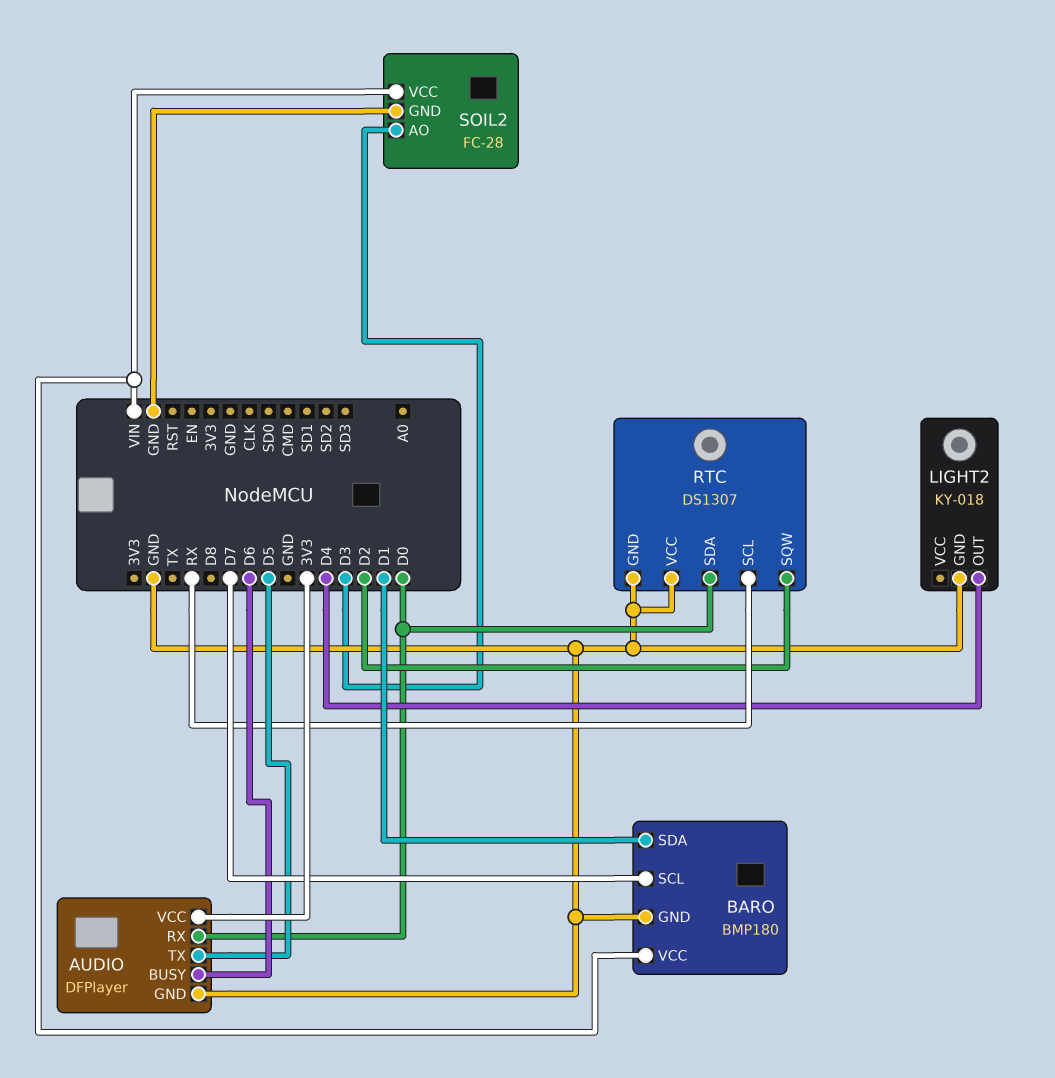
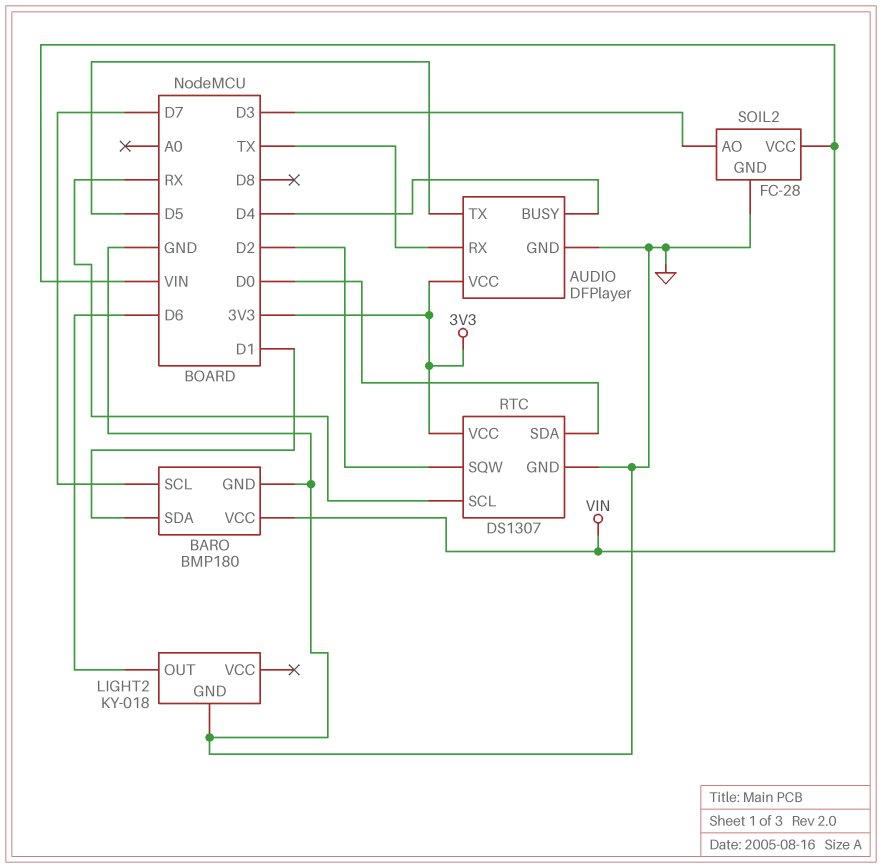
AUDIO pin BUSY: D6 -> D4
AUDIO pin RX: D0 -> TX
LIGHT2 pin OUT: D4 -> D6
RTC pin VCC: GND -> 3V3

